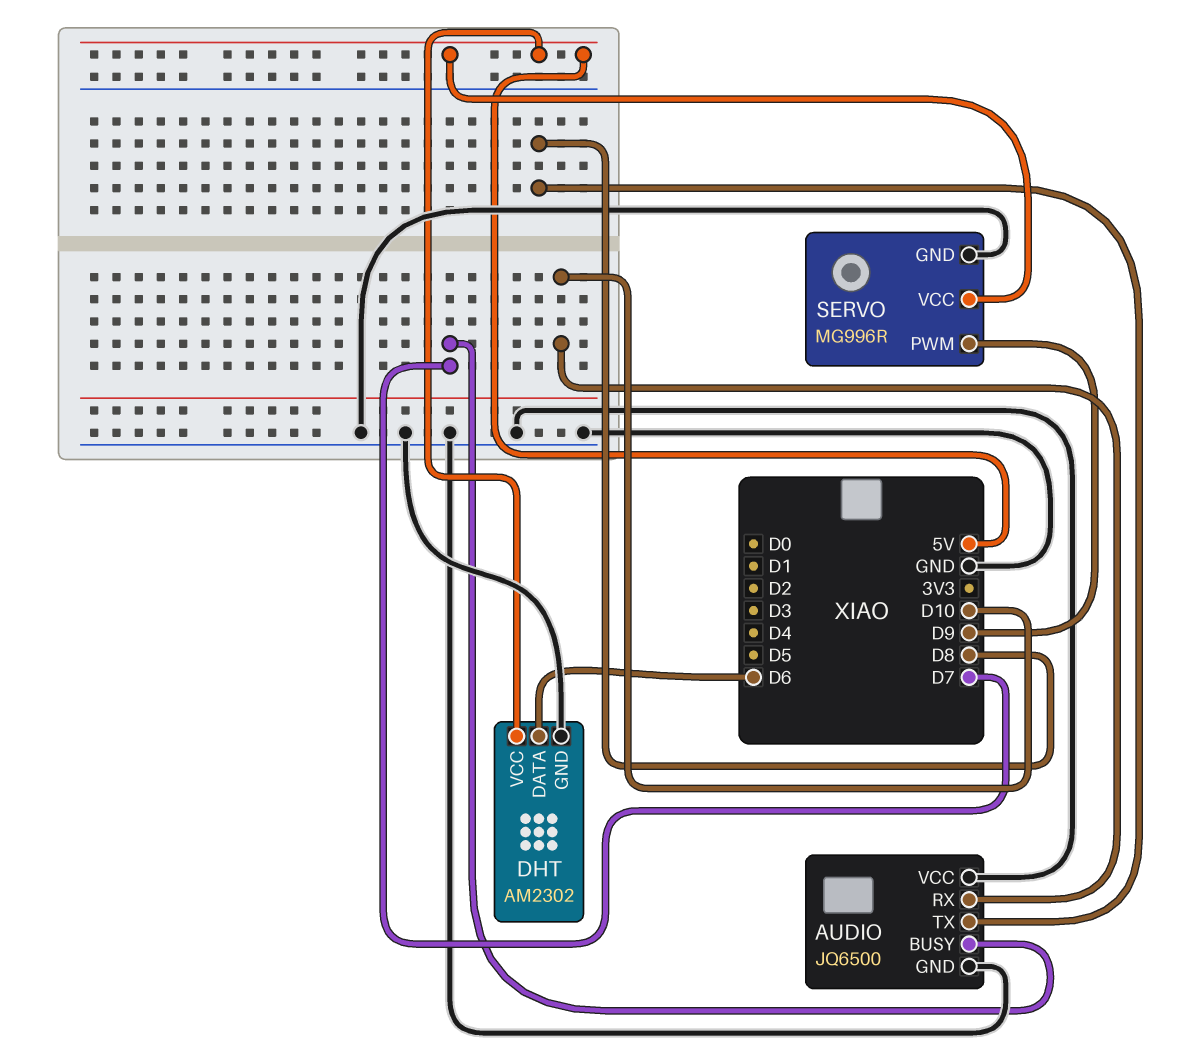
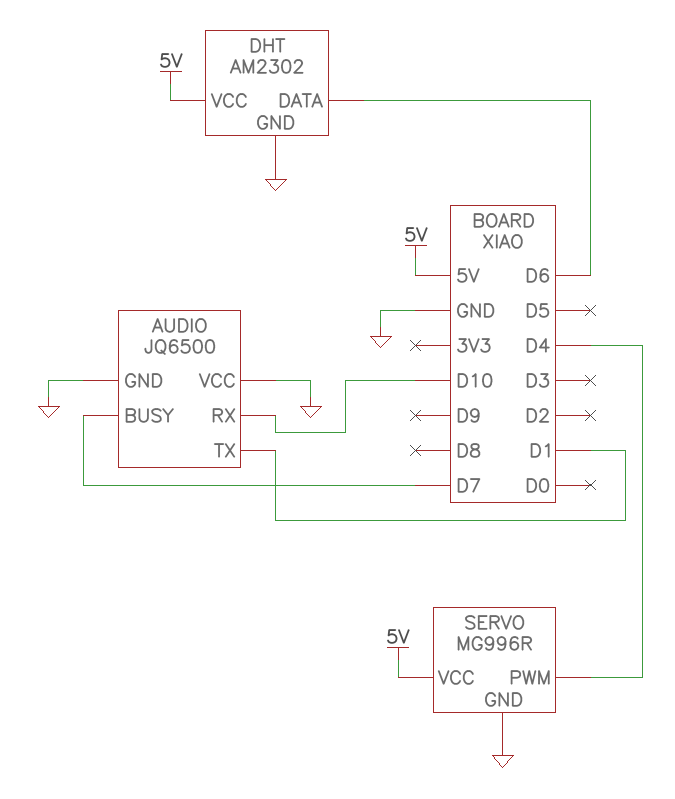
AUDIO pin TX: D8 -> D1
SERVO pin PWM: D9 -> D4

